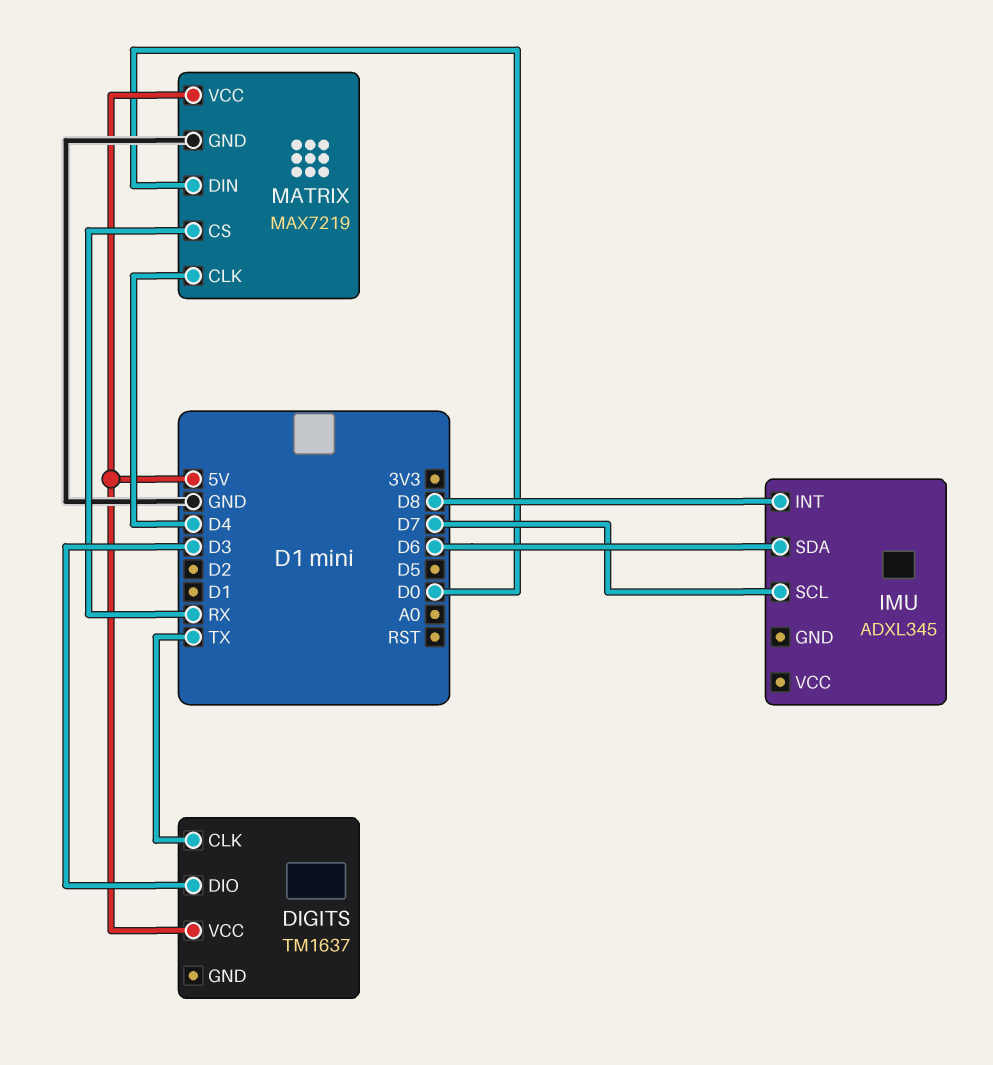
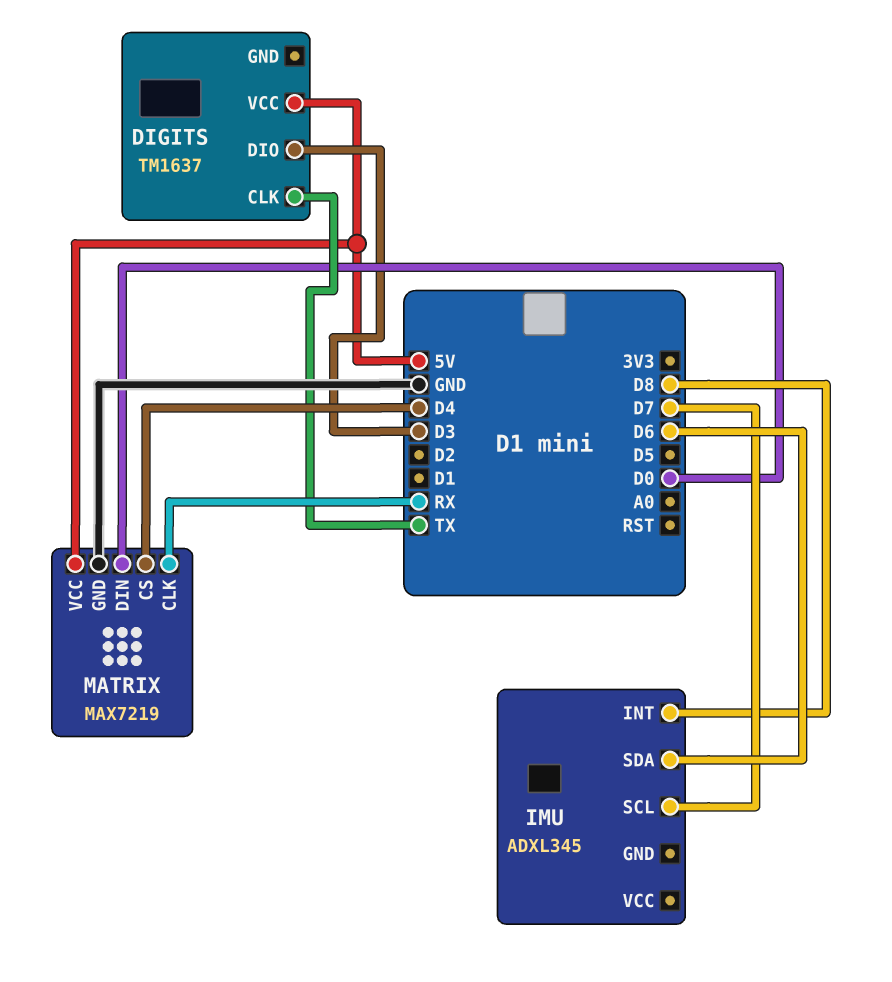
MATRIX pin CLK: D4 -> RX
MATRIX pin CS: RX -> D4

